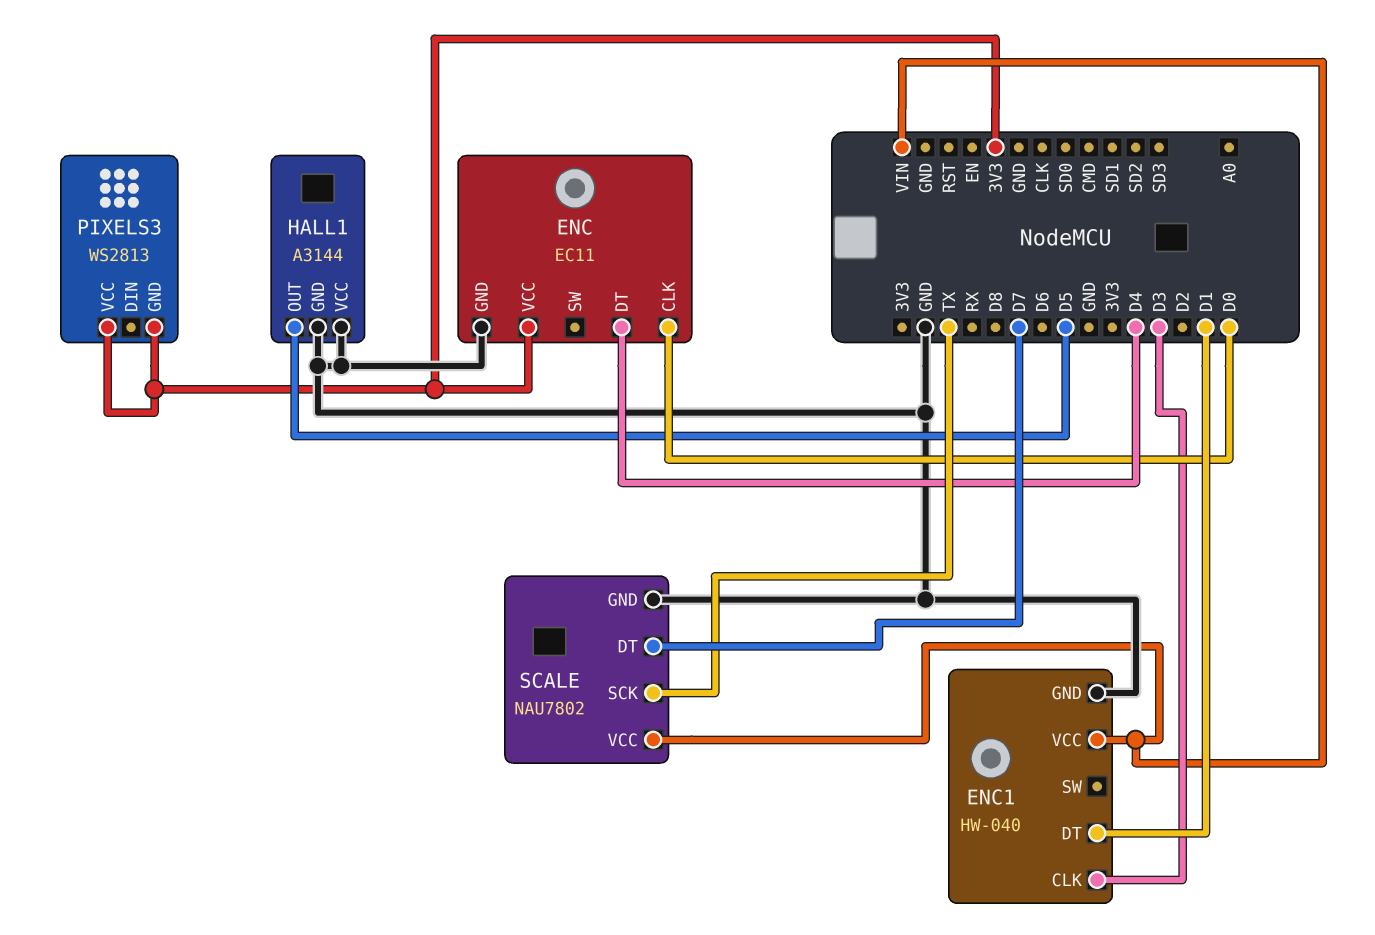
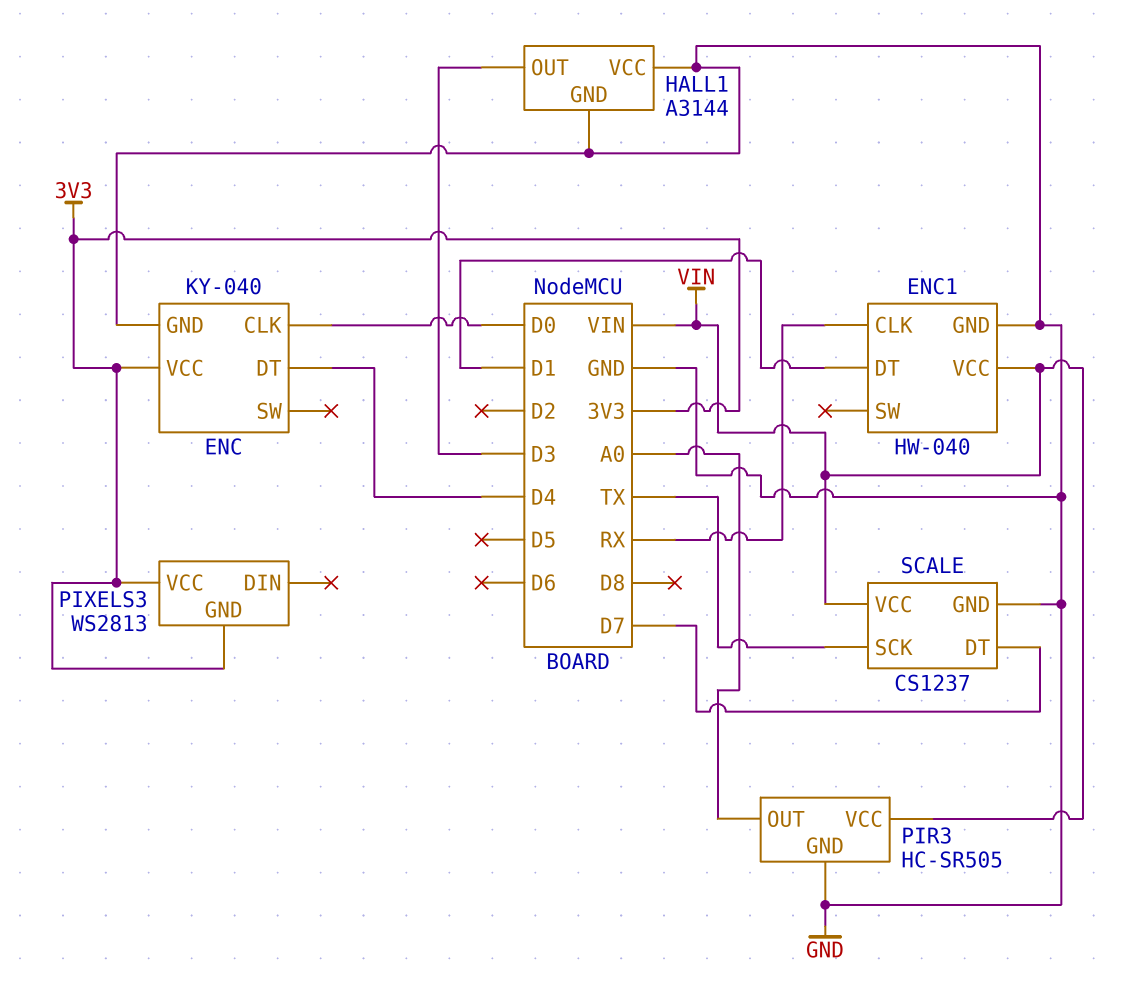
ENC: EC11 -> KY-040
ENC1 pin CLK: D3 -> RX
HALL1 pin OUT: D5 -> D3
PIR3: none -> HC-SR505
PIR3 pin GND: none -> GND
PIR3 pin OUT: none -> A0
PIR3 pin VCC: none -> VIN
SCALE: NAU7802 -> CS1237

